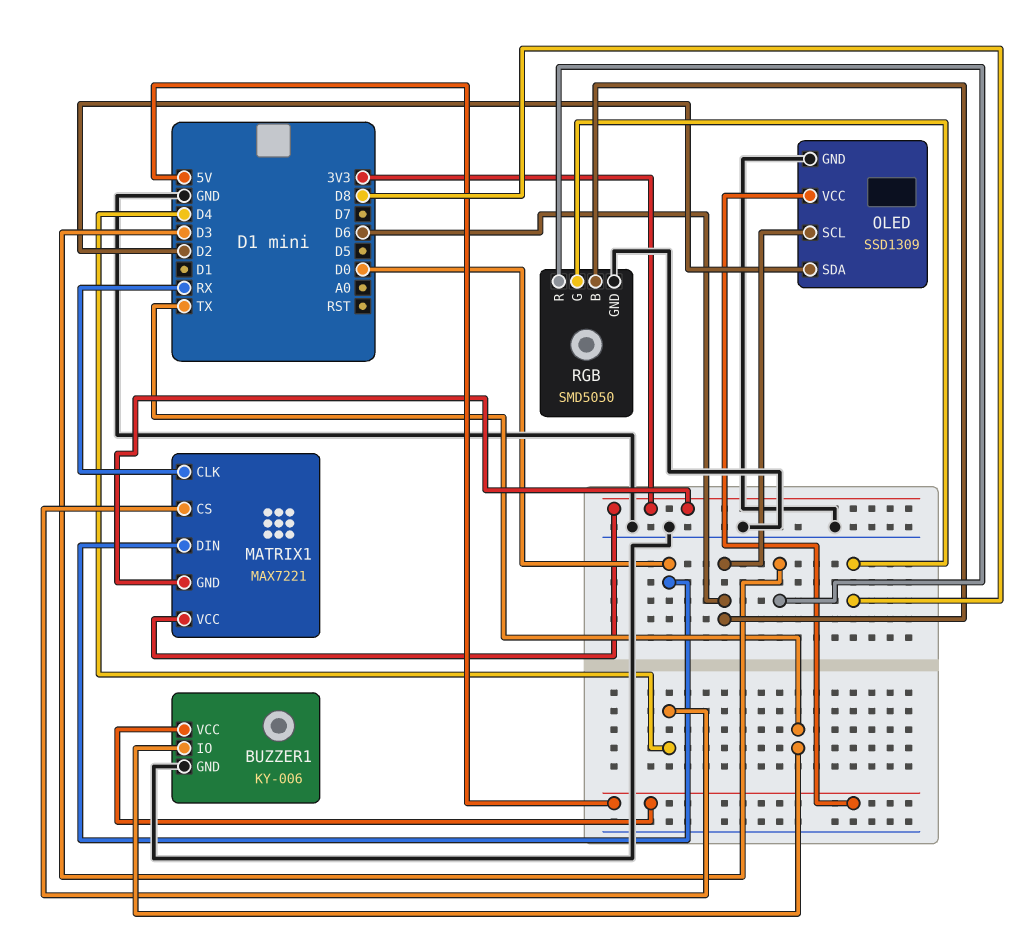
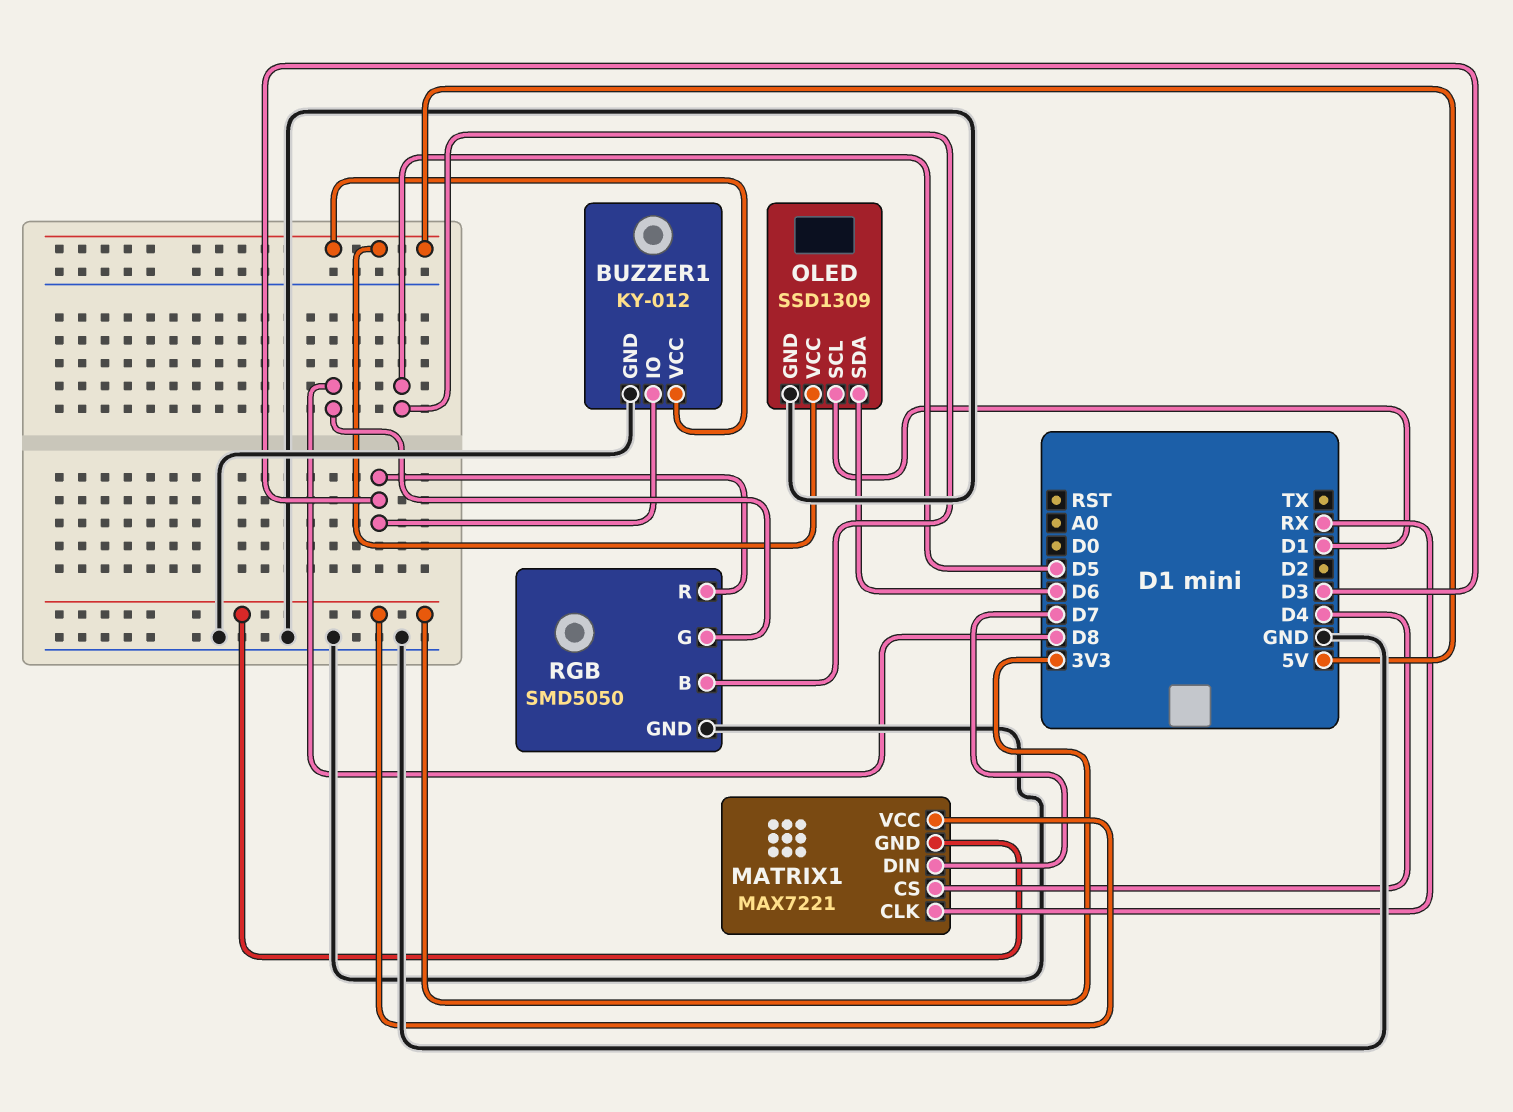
BUZZER1: KY-006 -> KY-012
BUZZER1 pin IO: TX -> D3
MATRIX1 pin DIN: D0 -> D7
OLED pin SCL: D6 -> D1
OLED pin SDA: D2 -> D6
RGB pin B: D6 -> D5

